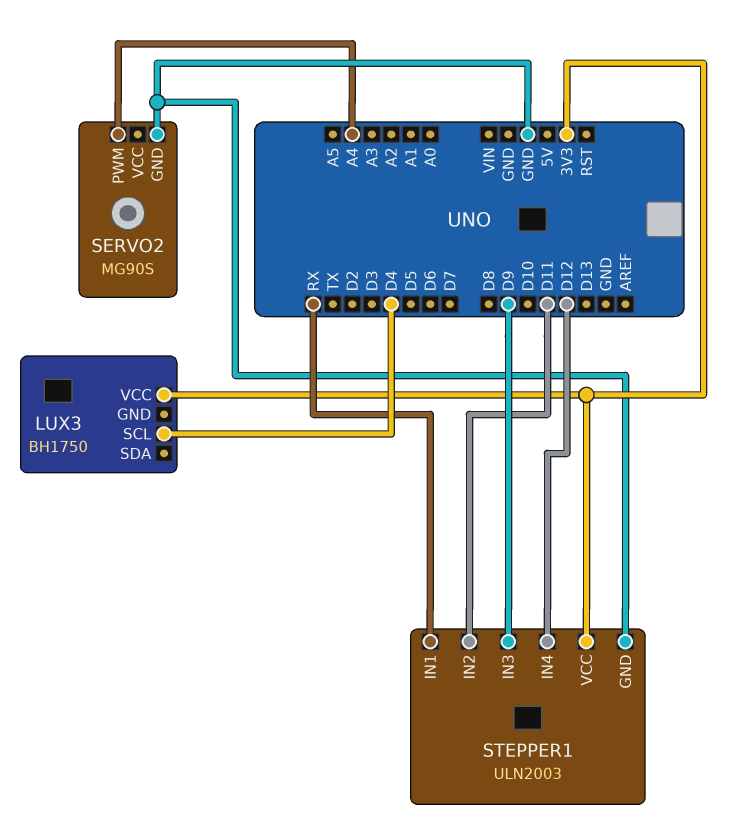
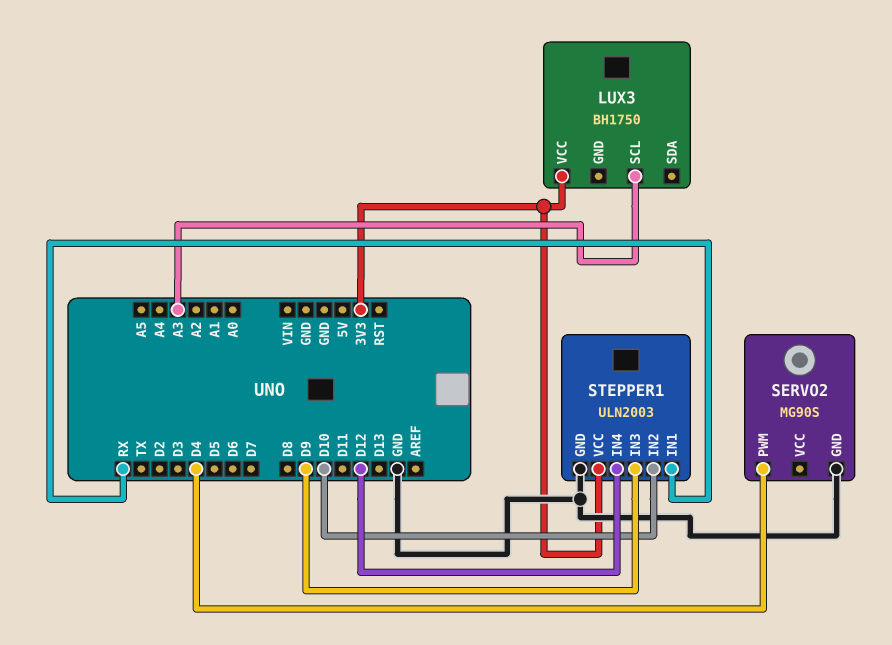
LUX3 pin SCL: D4 -> A3
SERVO2 pin PWM: A4 -> D4
STEPPER1 pin IN2: D11 -> D10

